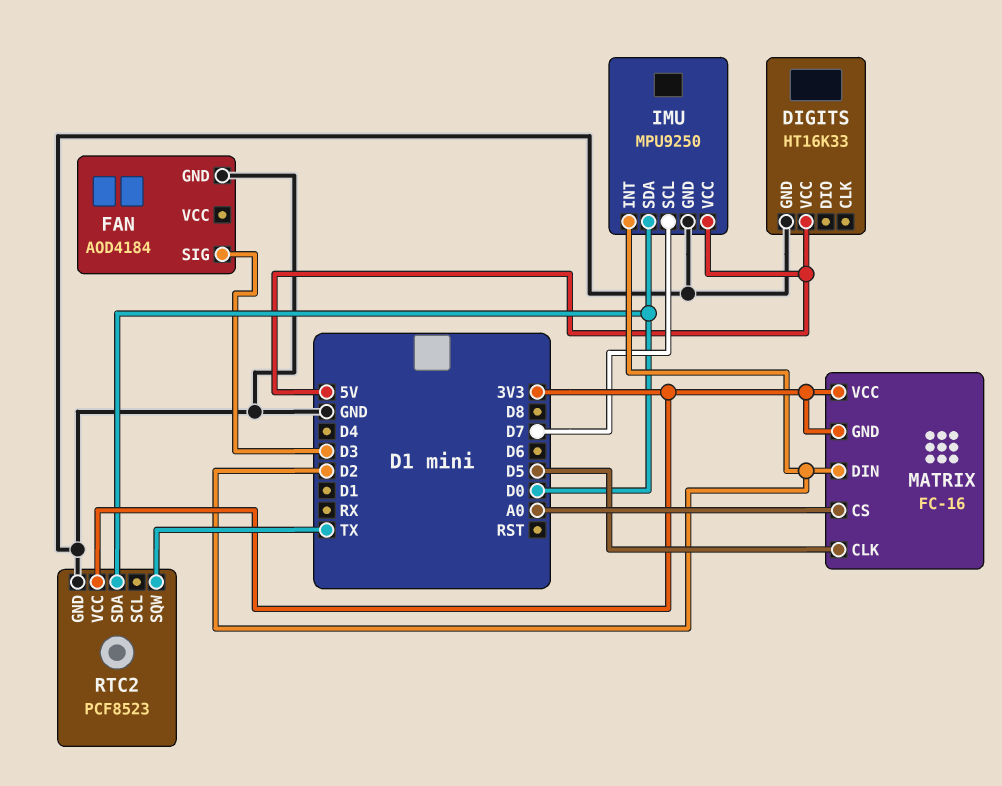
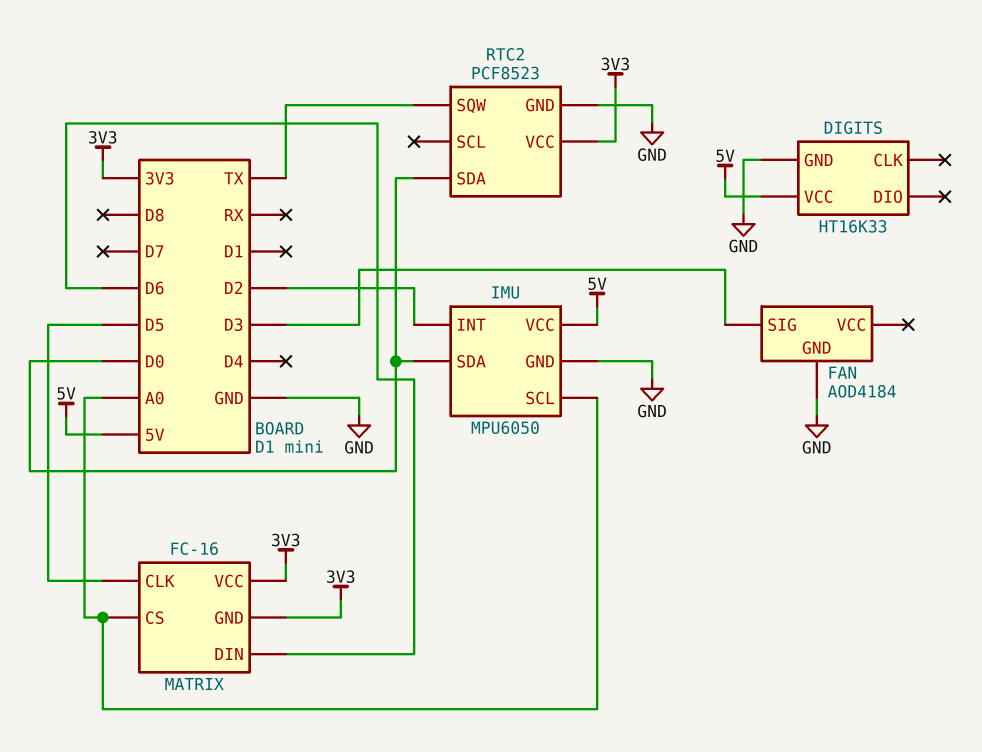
IMU: MPU9250 -> MPU6050
IMU pin SCL: D7 -> A0
MATRIX pin DIN: D2 -> D6

